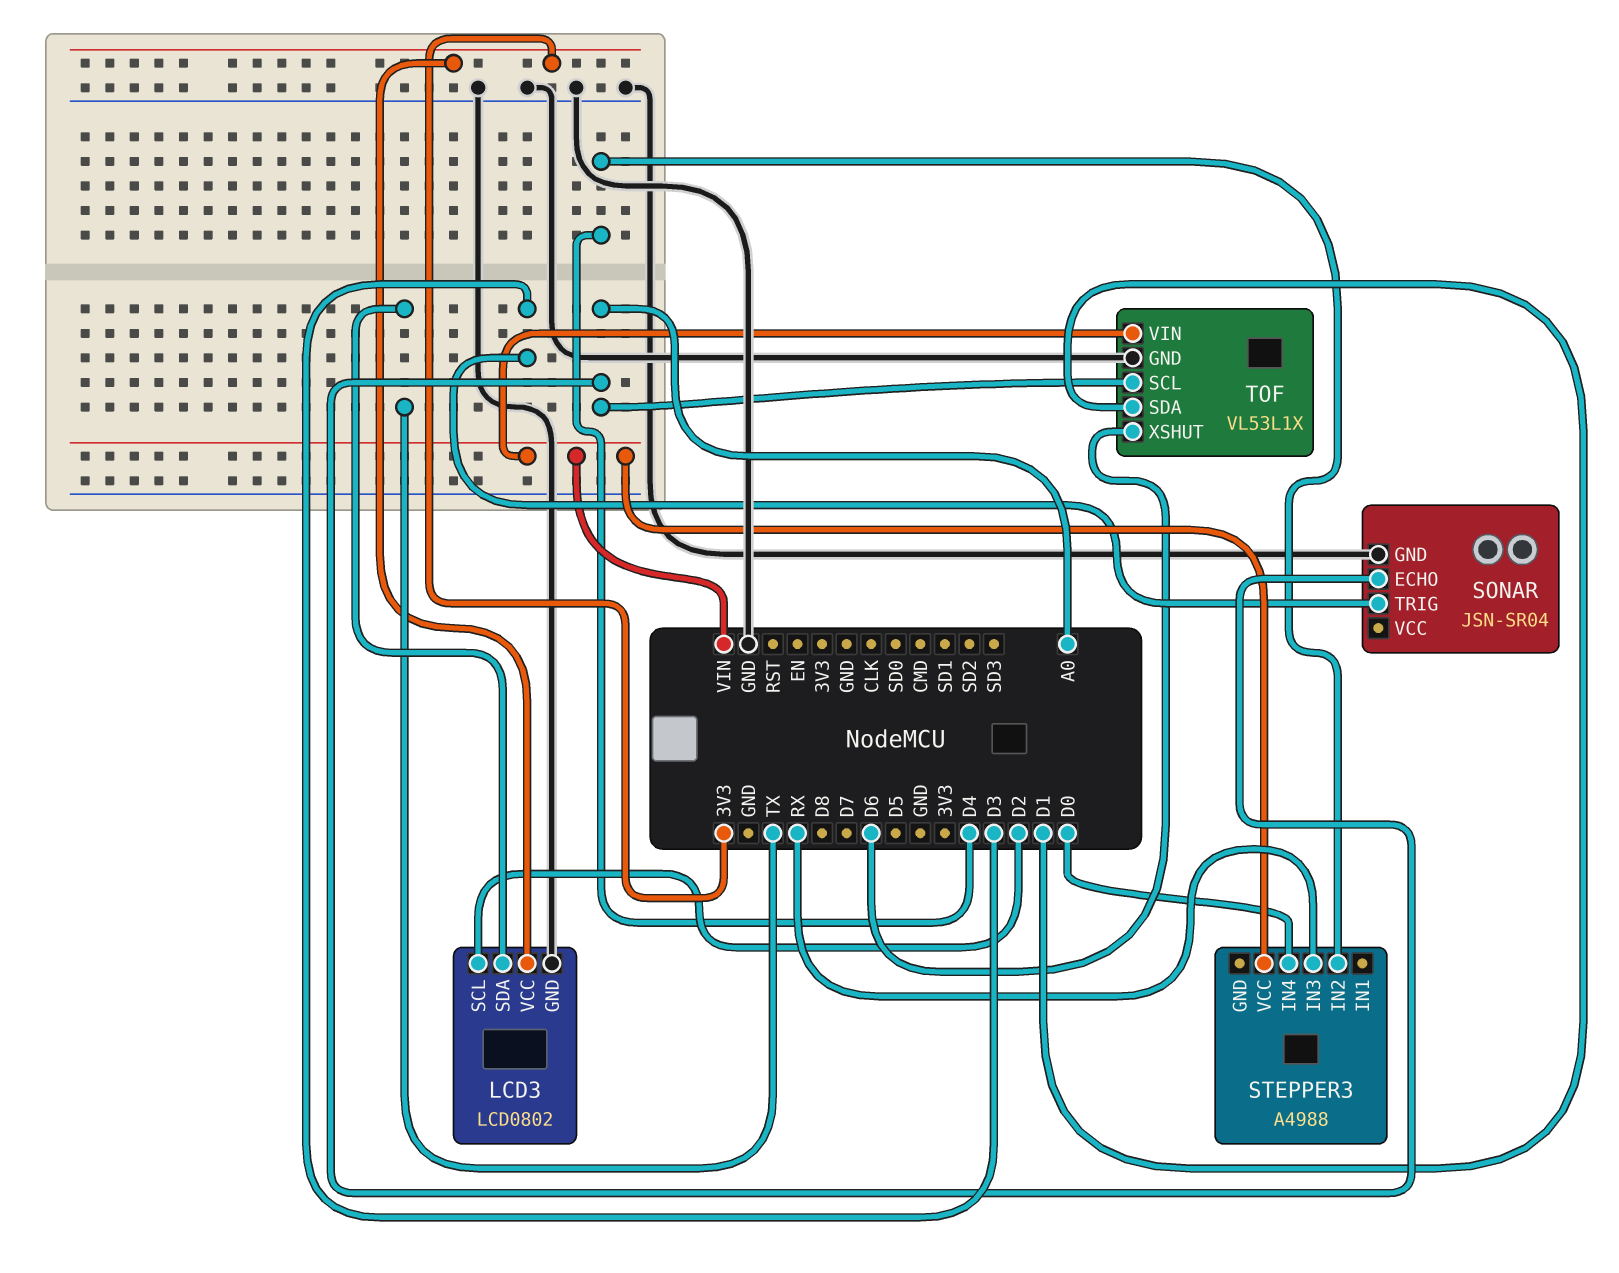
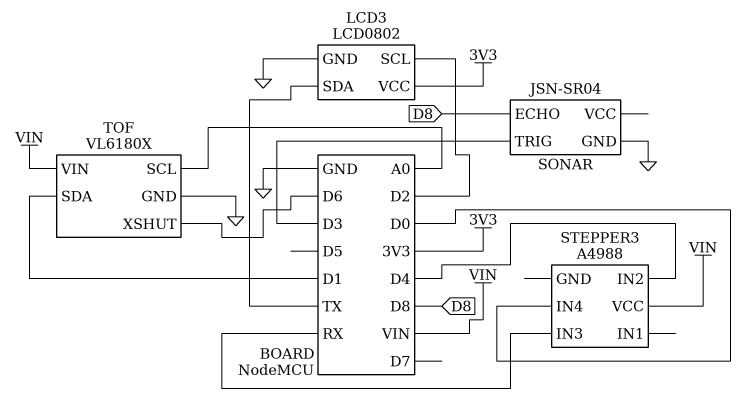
SONAR pin ECHO: A0 -> D8
TOF: VL53L1X -> VL6180X

